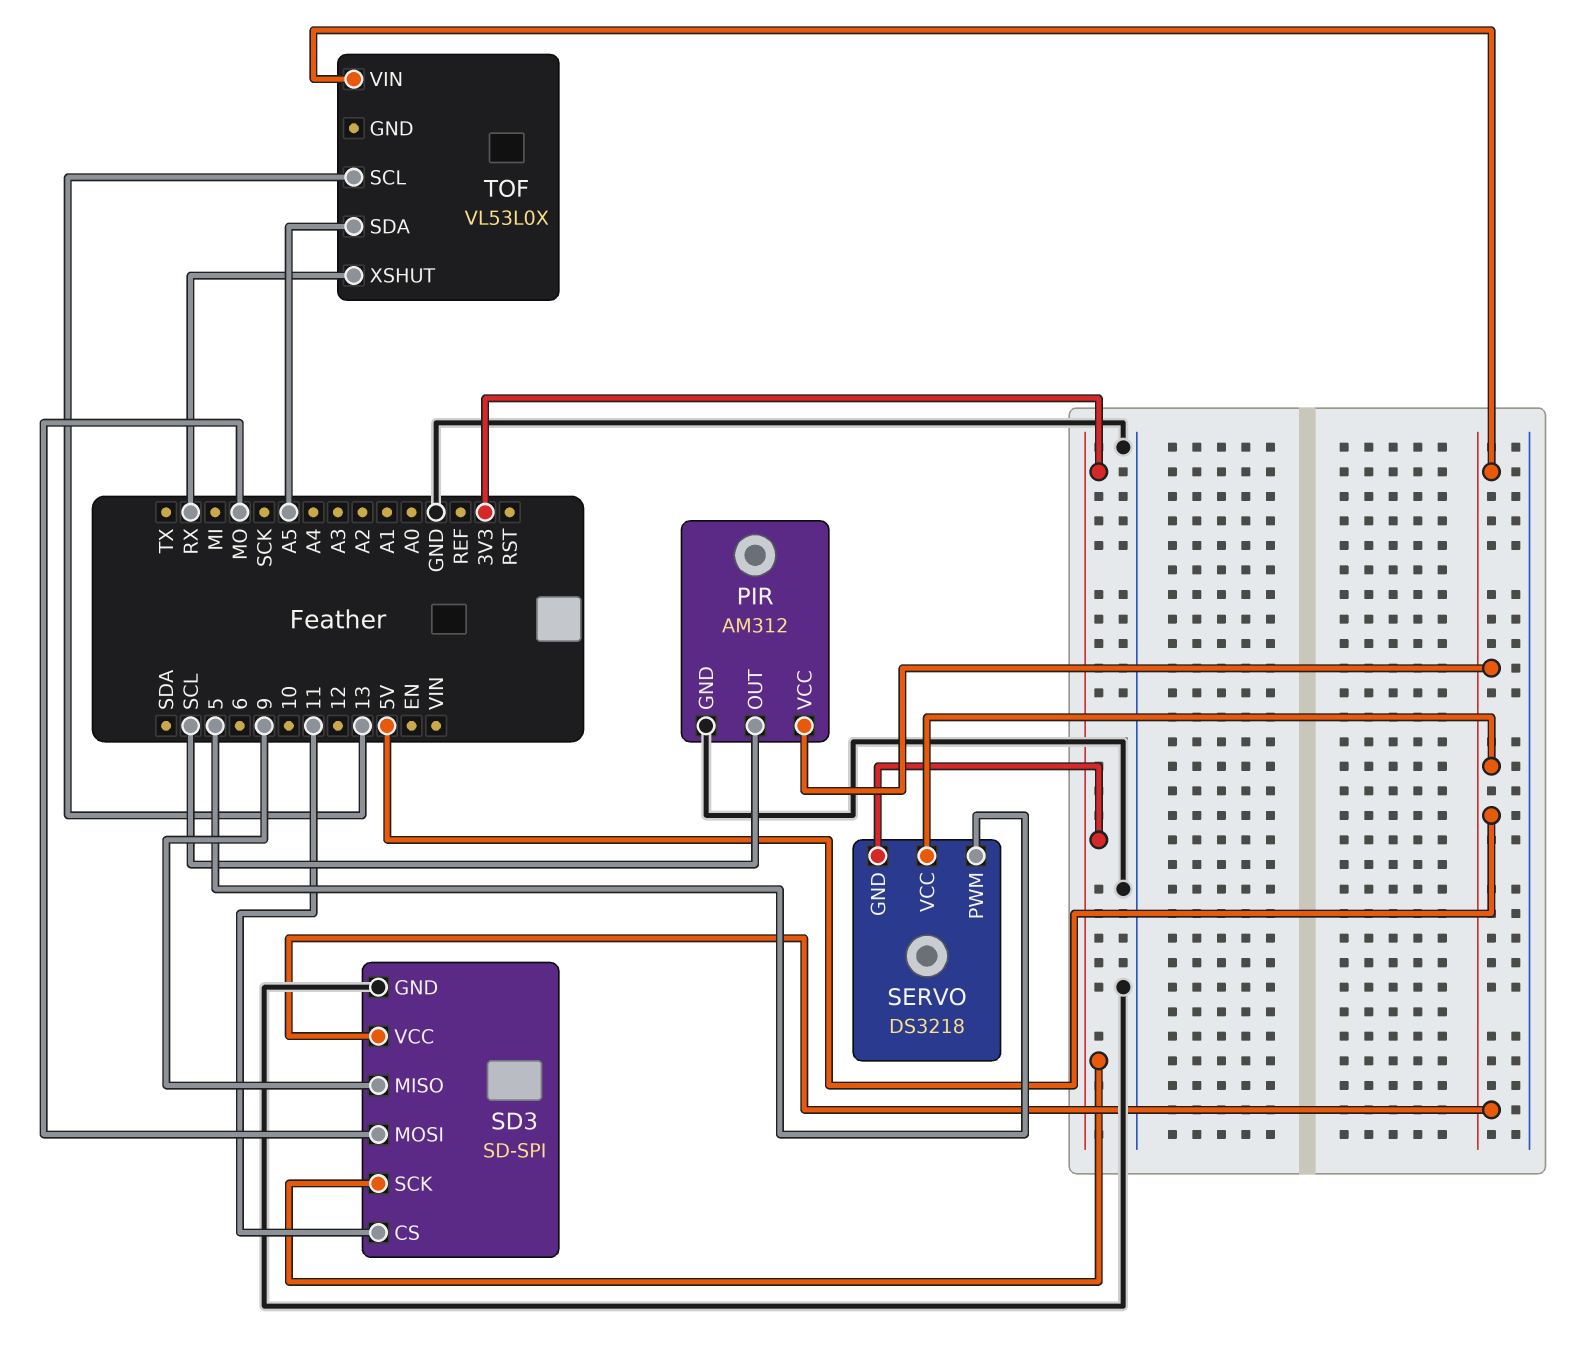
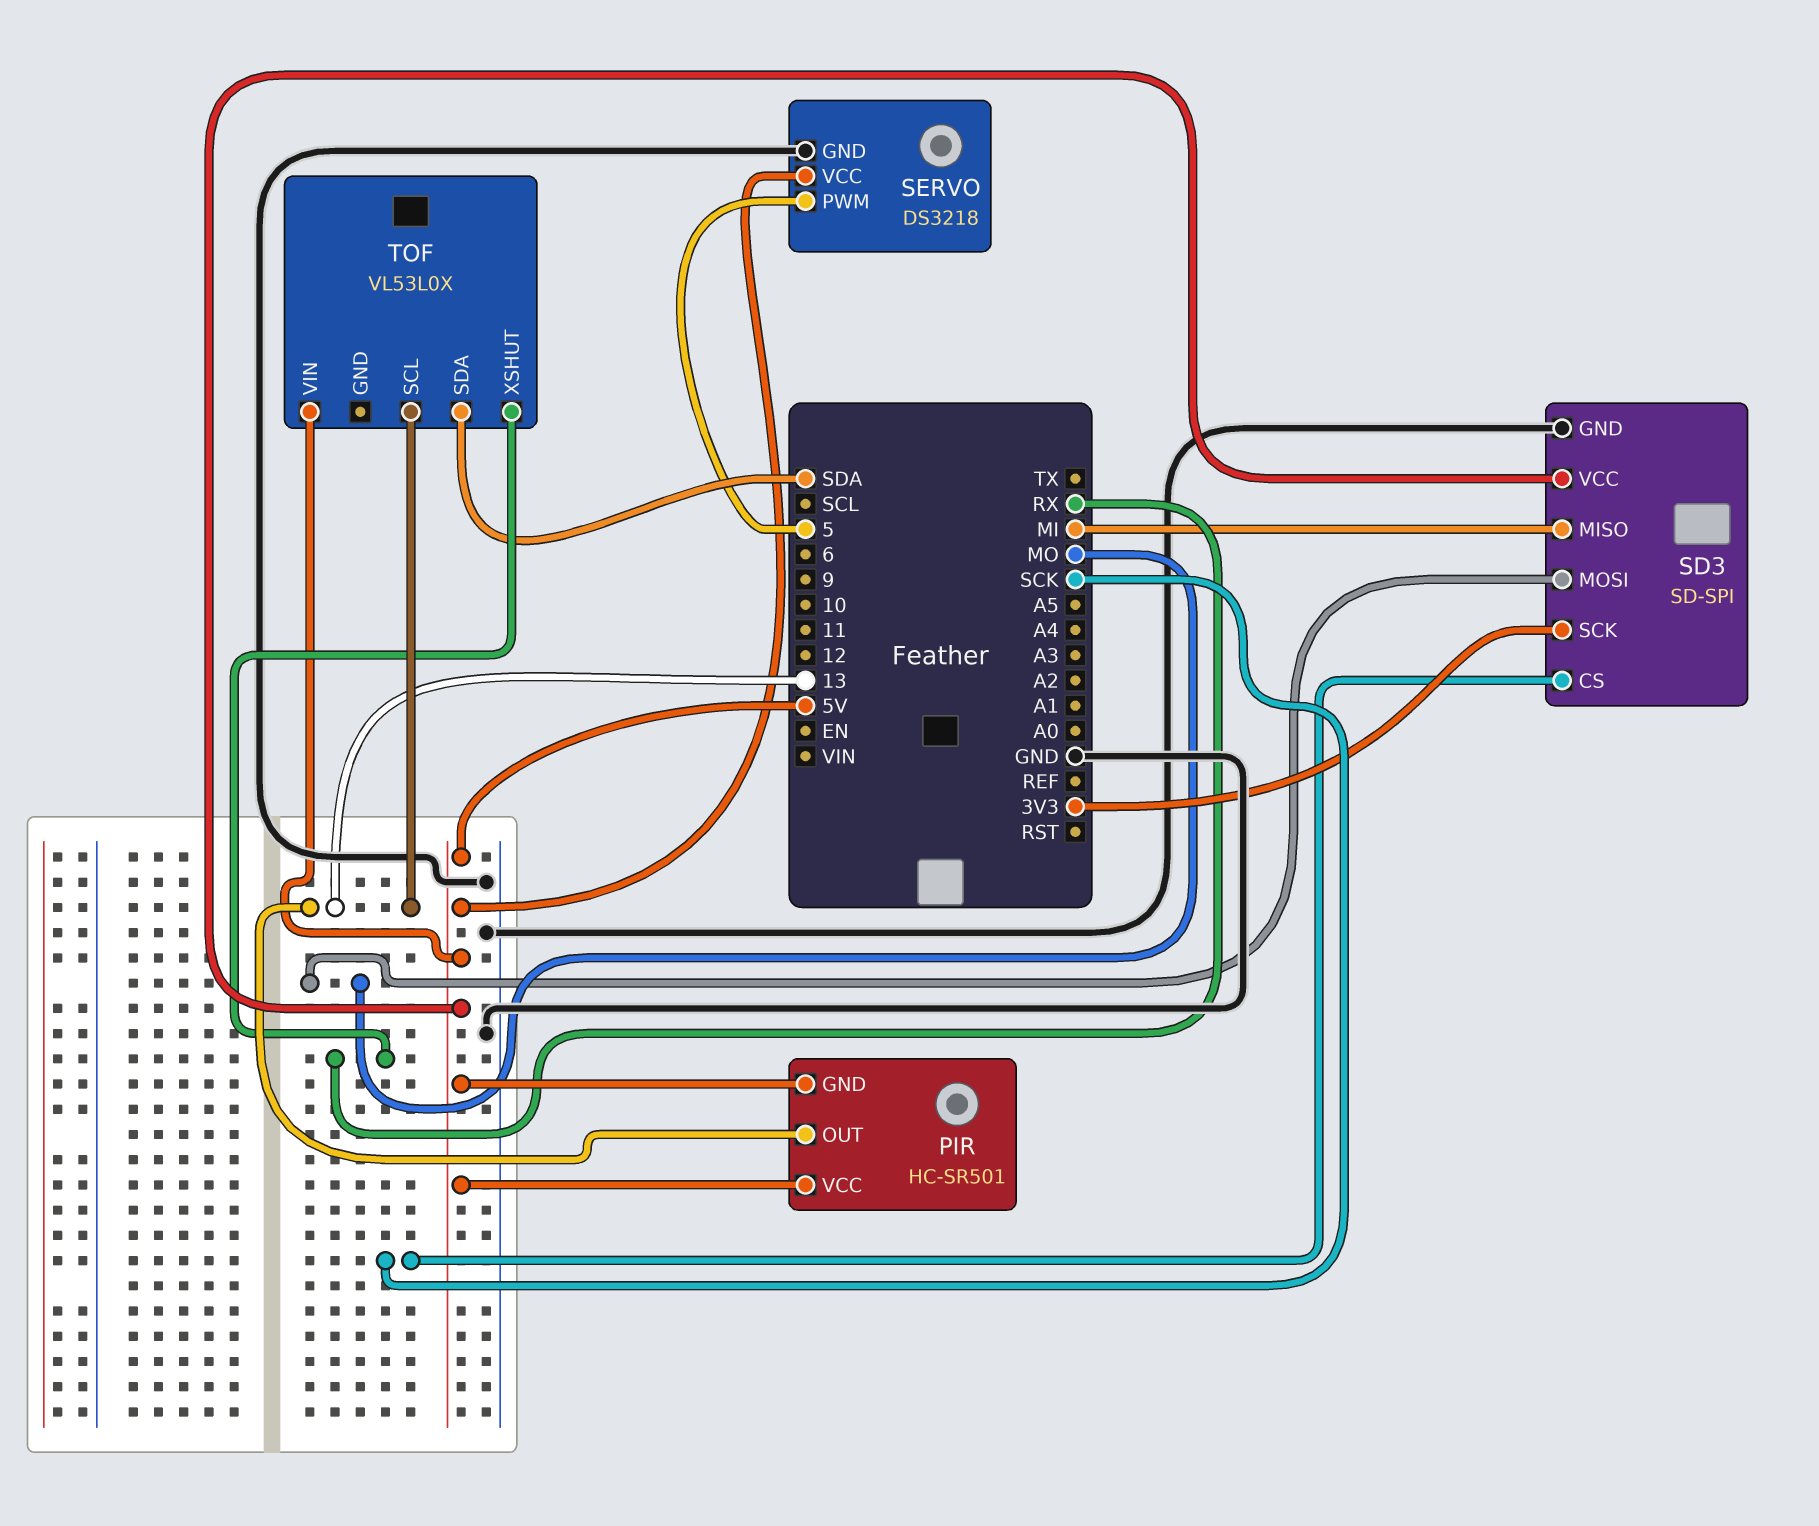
PIR: AM312 -> HC-SR501
PIR pin GND: GND -> 5V
PIR pin OUT: SCL -> 13
SD3 pin CS: 11 -> SCK
SD3 pin MISO: 9 -> MI
SERVO pin GND: 3V3 -> GND
TOF pin SDA: A5 -> SDA

